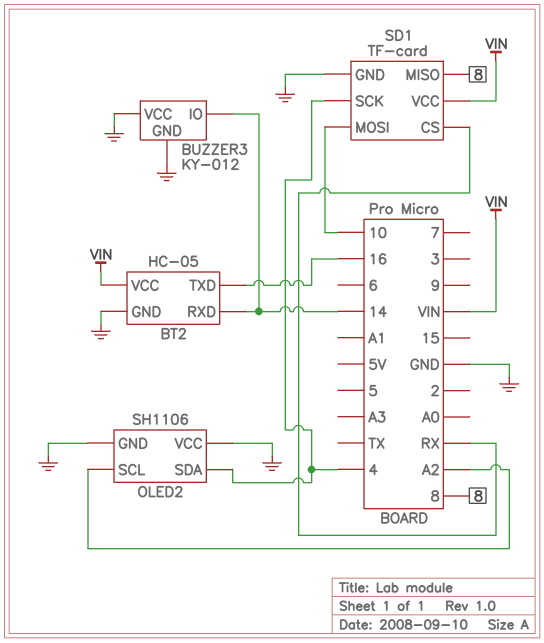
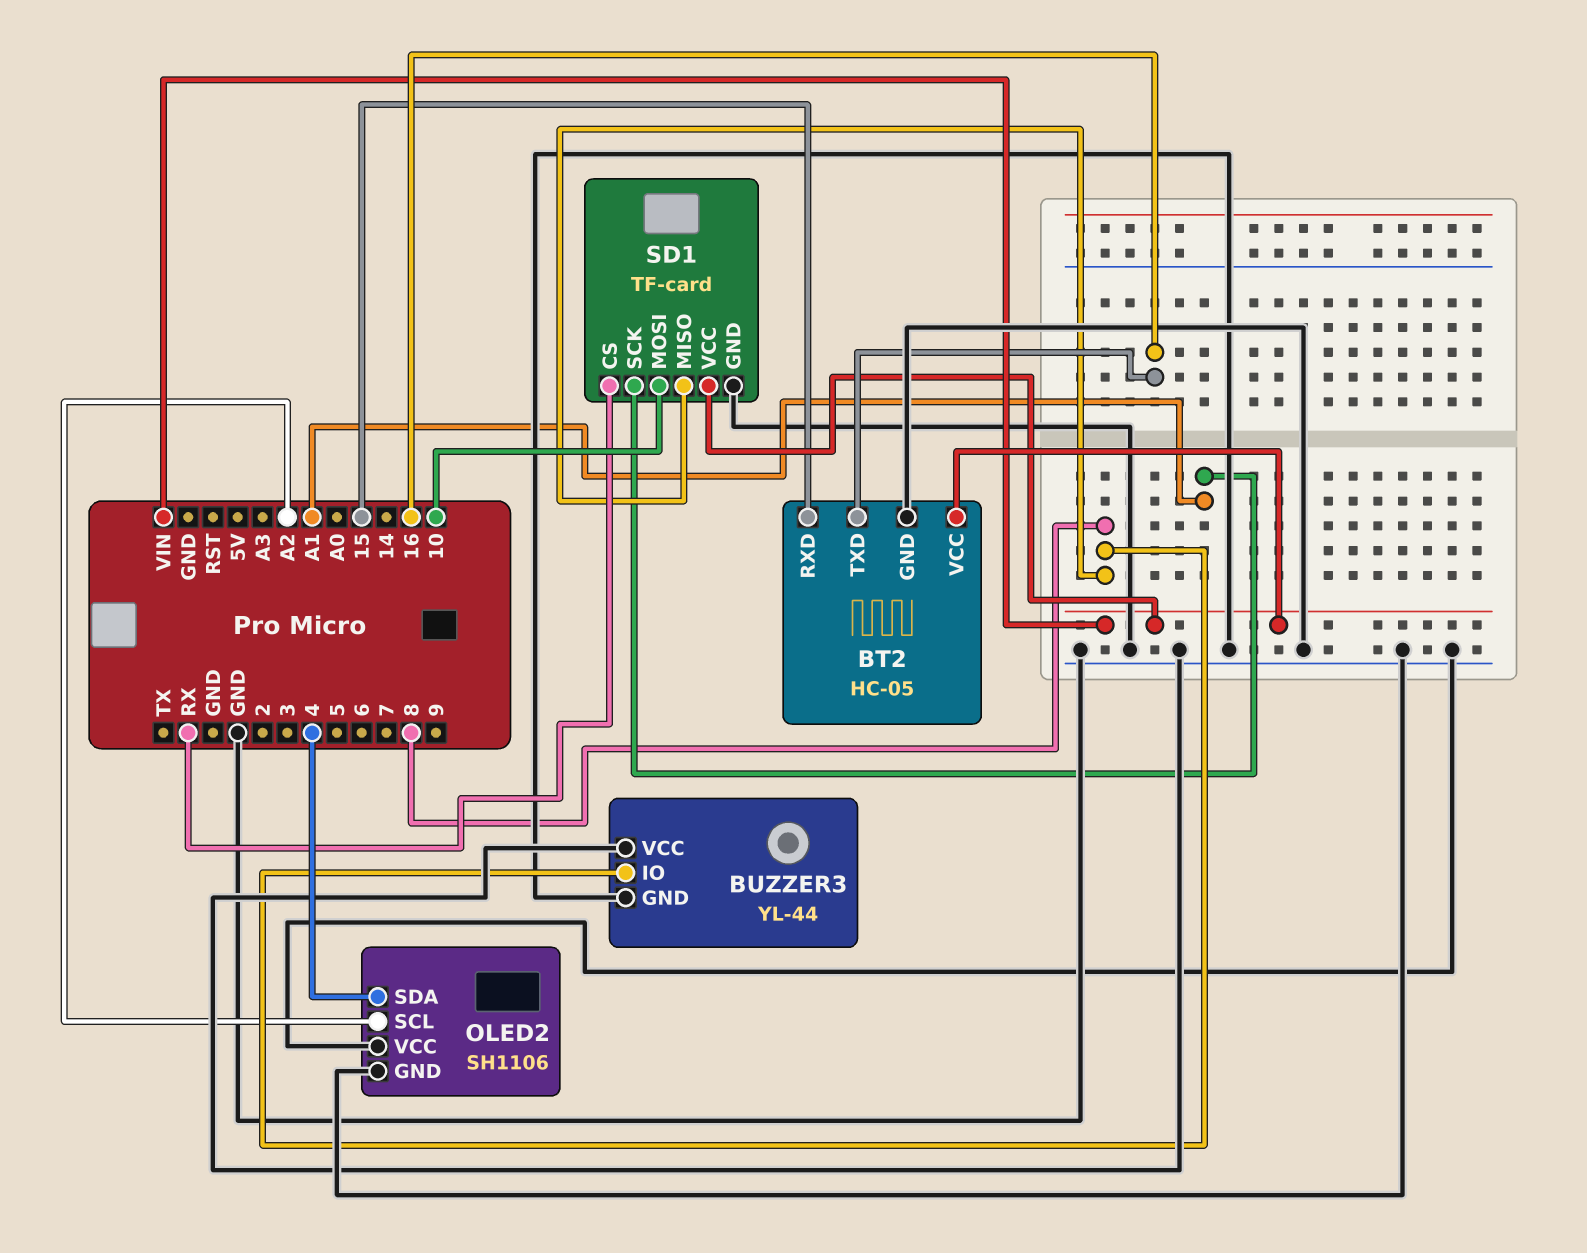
BT2 pin RXD: 14 -> 15
BUZZER3: KY-012 -> YL-44
BUZZER3 pin IO: 14 -> 8
SD1 pin SCK: 4 -> A1

